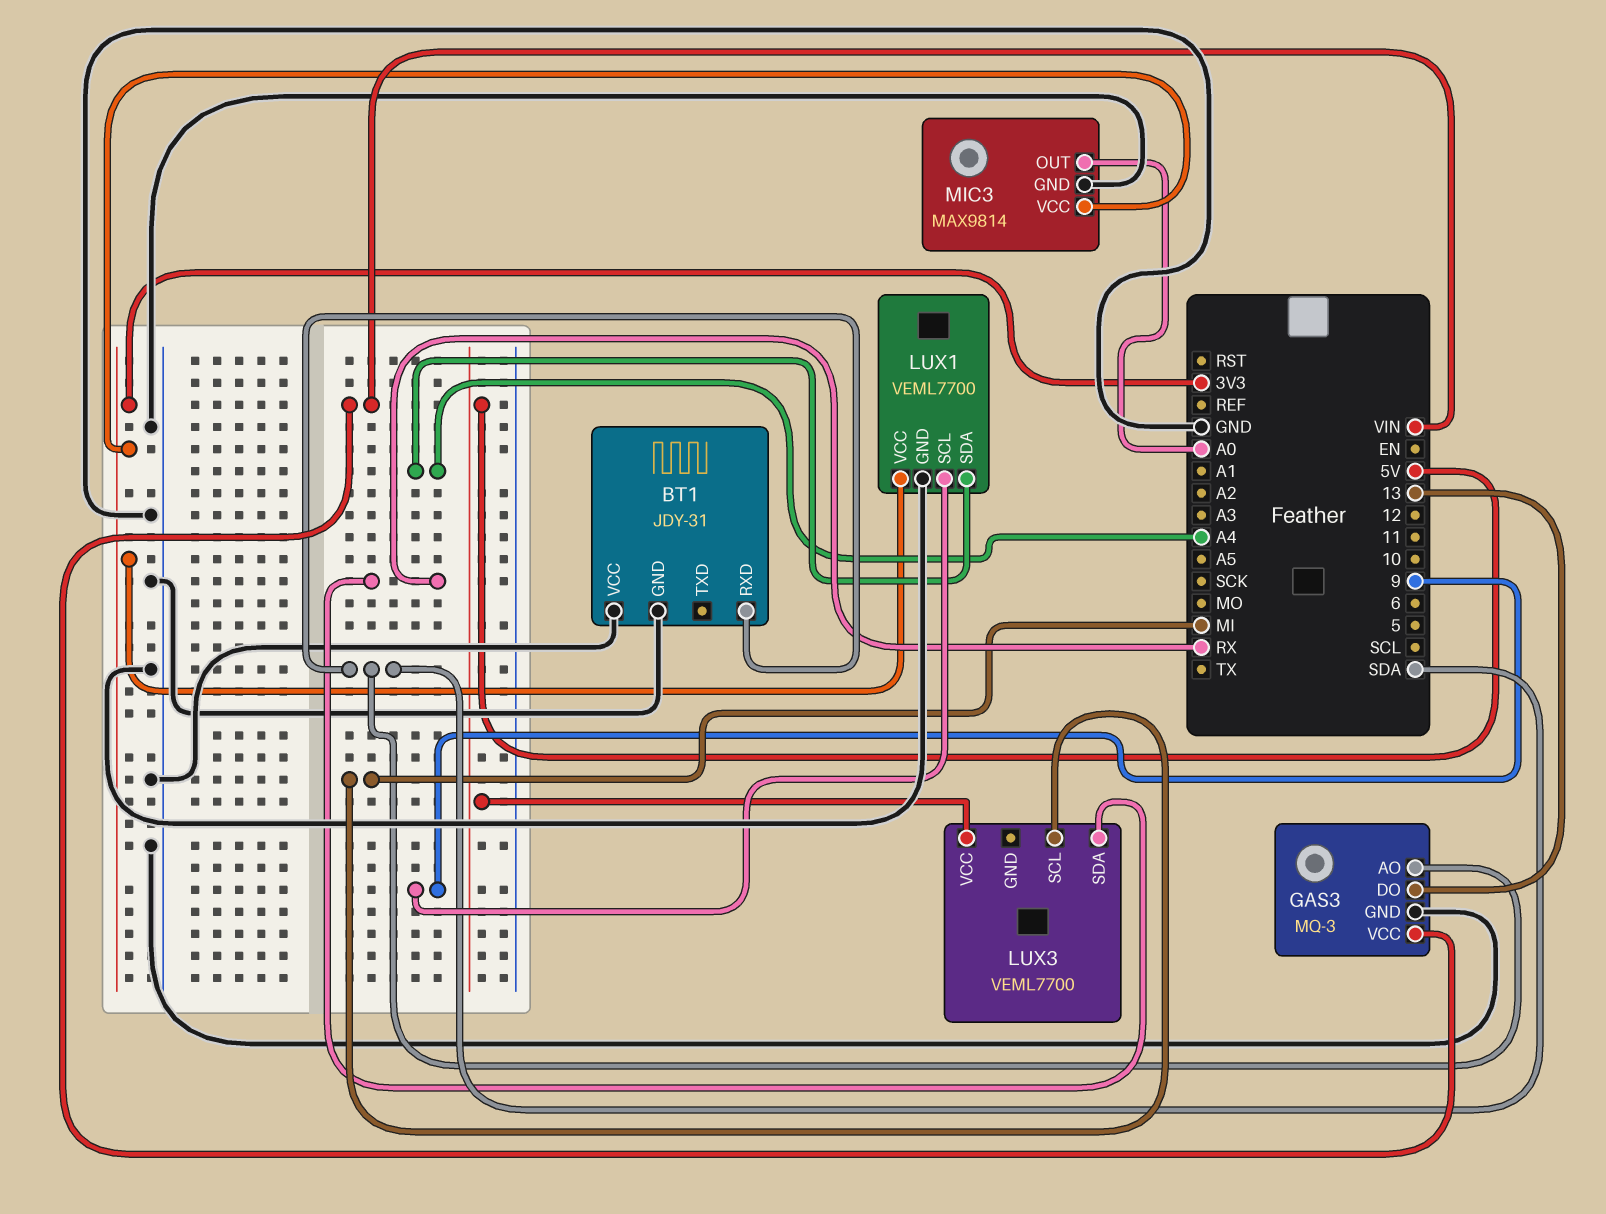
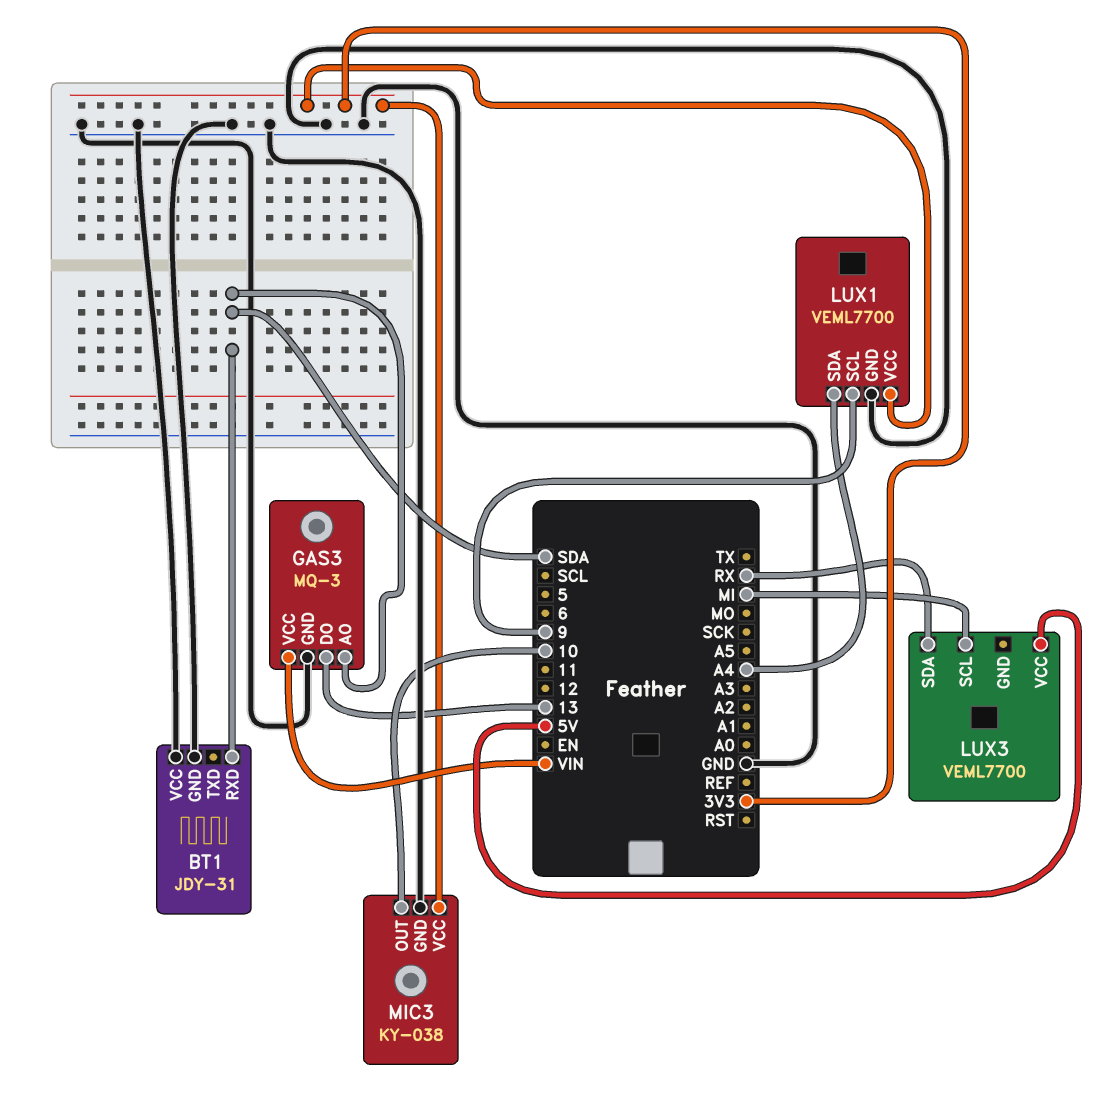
MIC3: MAX9814 -> KY-038
MIC3 pin OUT: A0 -> 10

